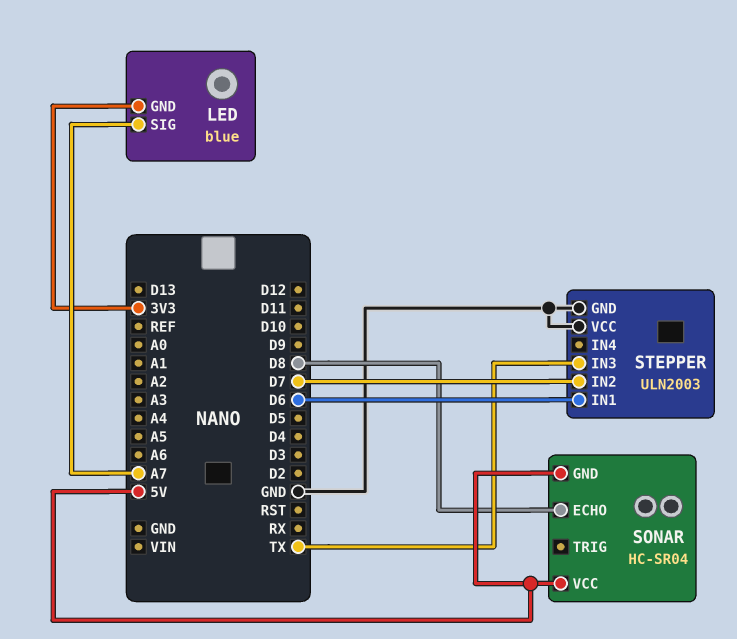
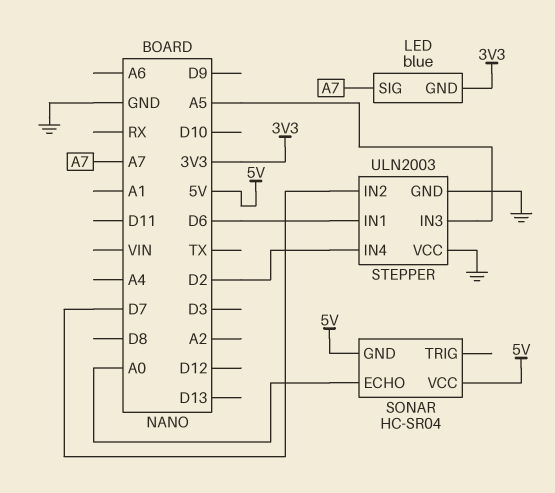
SONAR pin ECHO: D8 -> A0
STEPPER pin IN3: TX -> A5
STEPPER pin IN4: none -> D2

